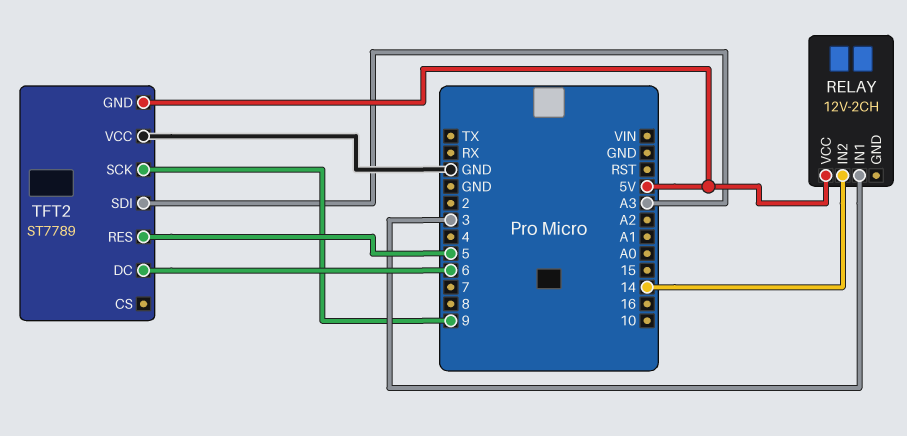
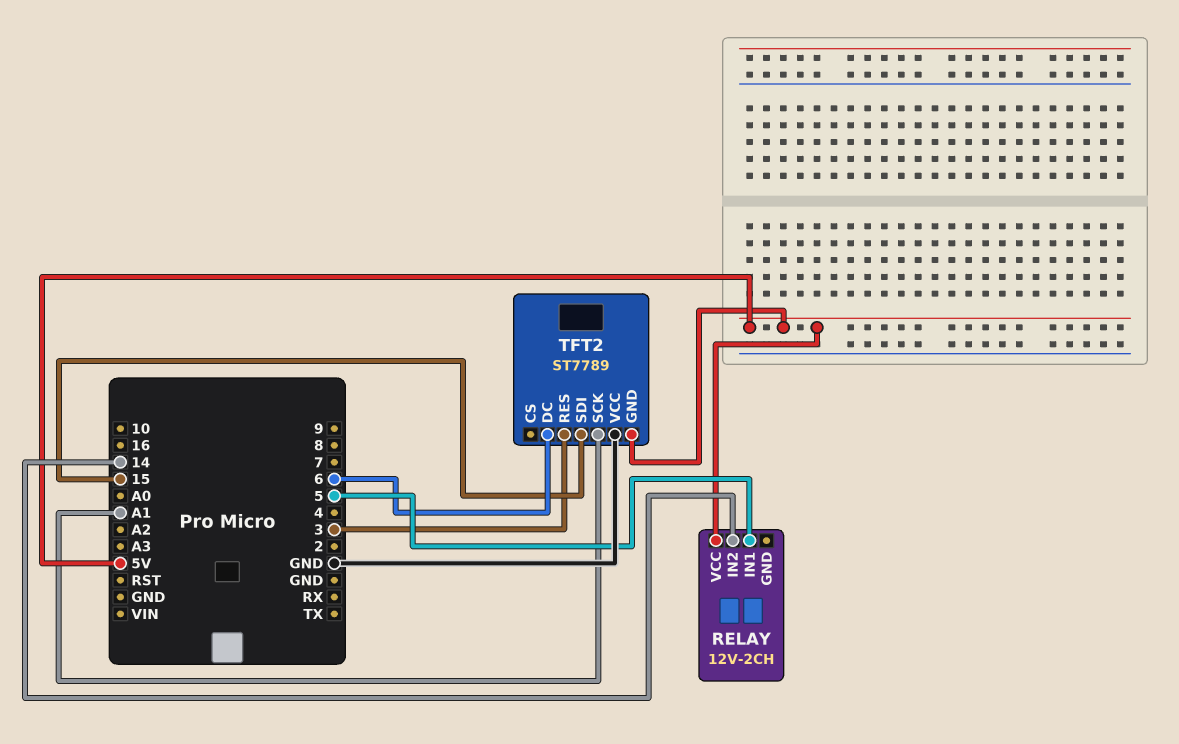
RELAY pin IN1: 3 -> 5
TFT2 pin RES: 5 -> 3
TFT2 pin SCK: 9 -> A1
TFT2 pin SDI: A3 -> 15

